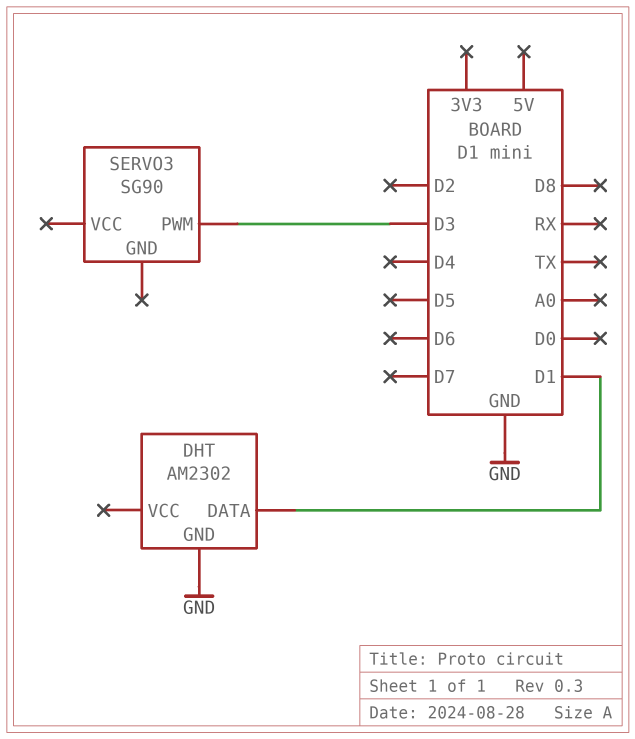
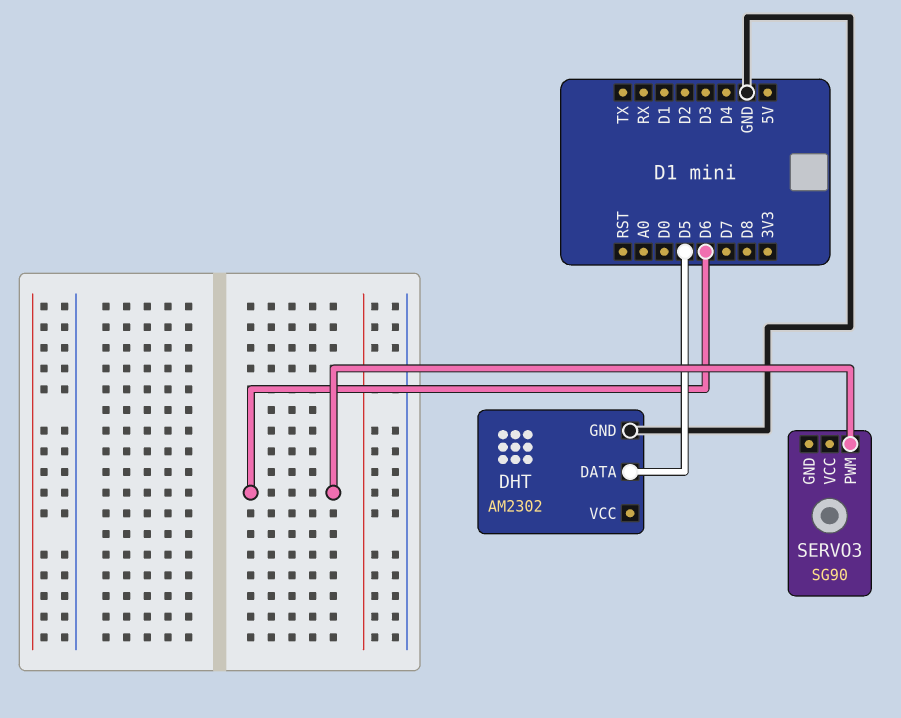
DHT pin DATA: D1 -> D5
SERVO3 pin PWM: D3 -> D6

